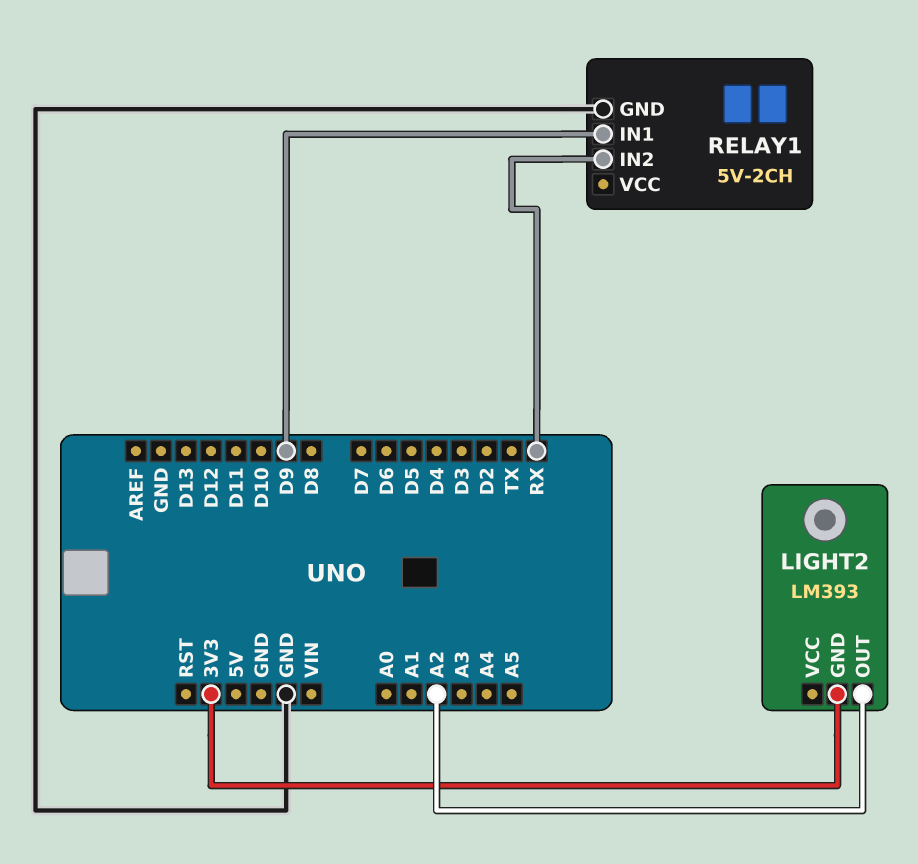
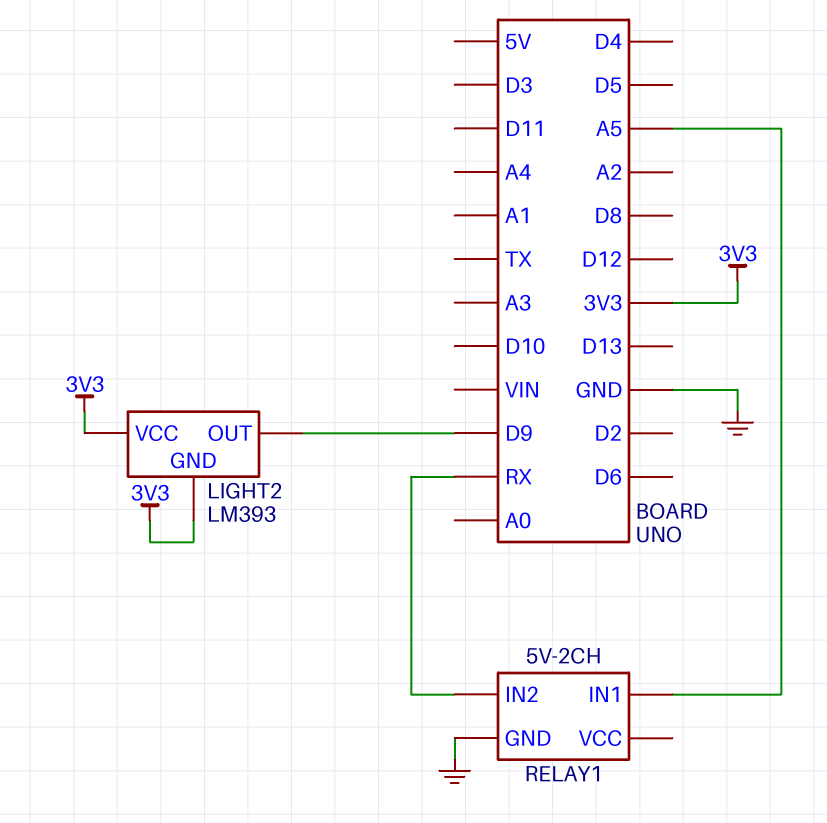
LIGHT2 pin OUT: A2 -> D9
LIGHT2 pin VCC: none -> 3V3
RELAY1 pin IN1: D9 -> A5

